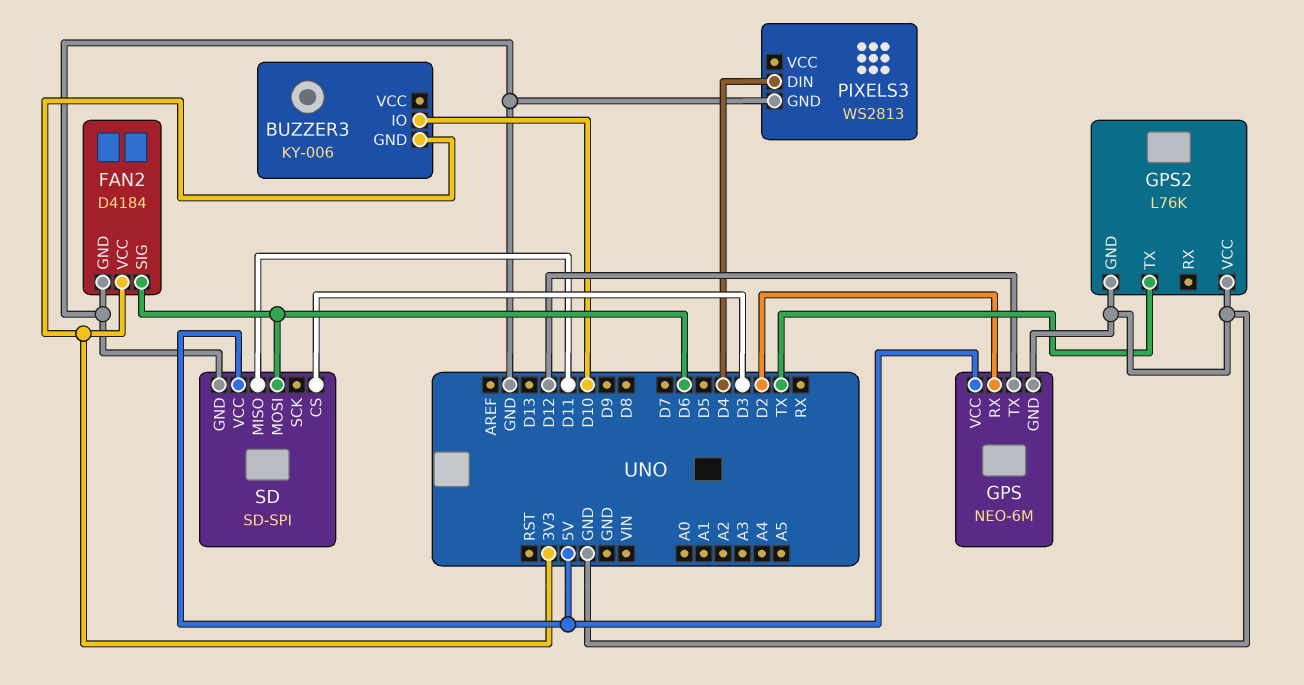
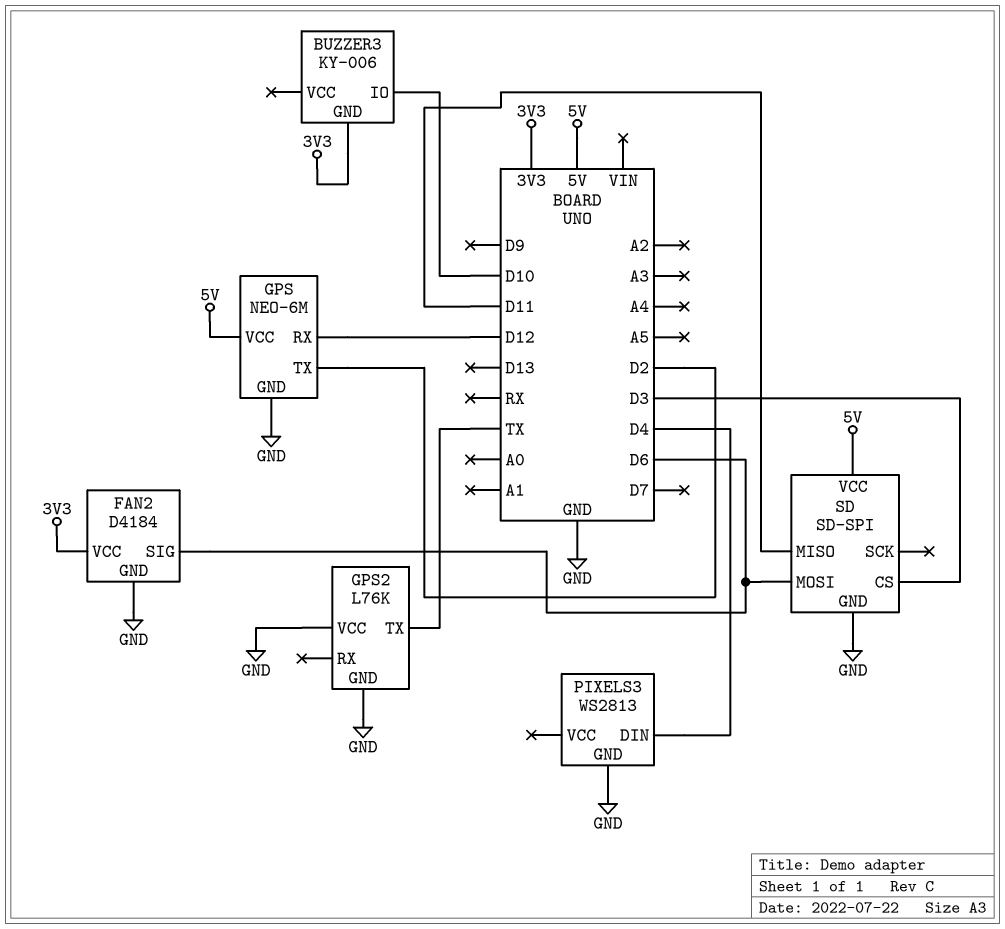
GPS pin RX: D2 -> D12
GPS pin TX: D12 -> D2

